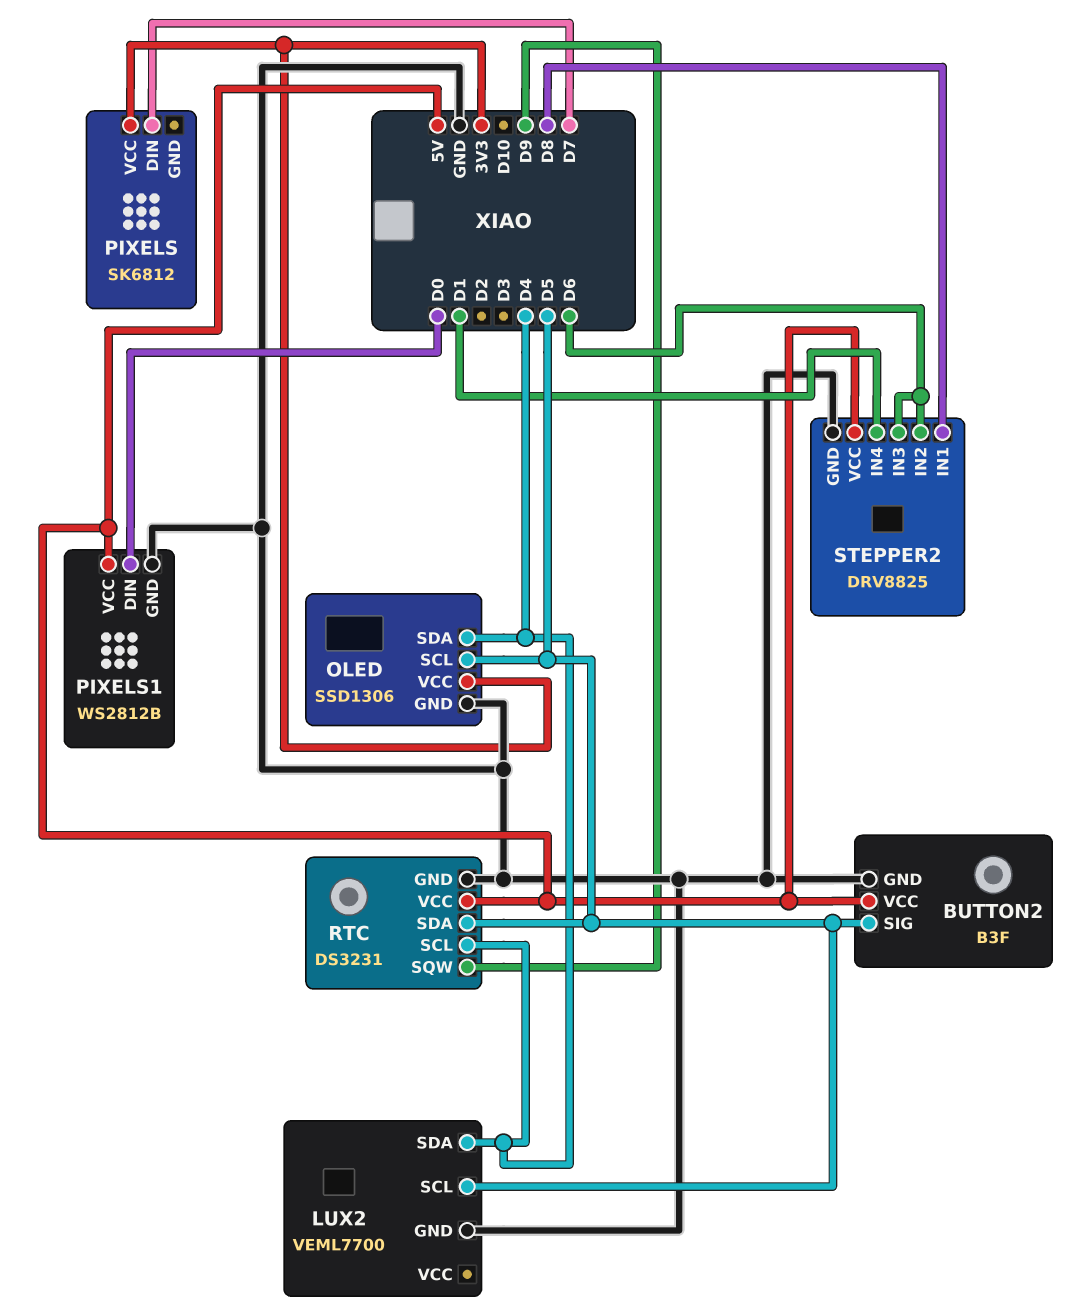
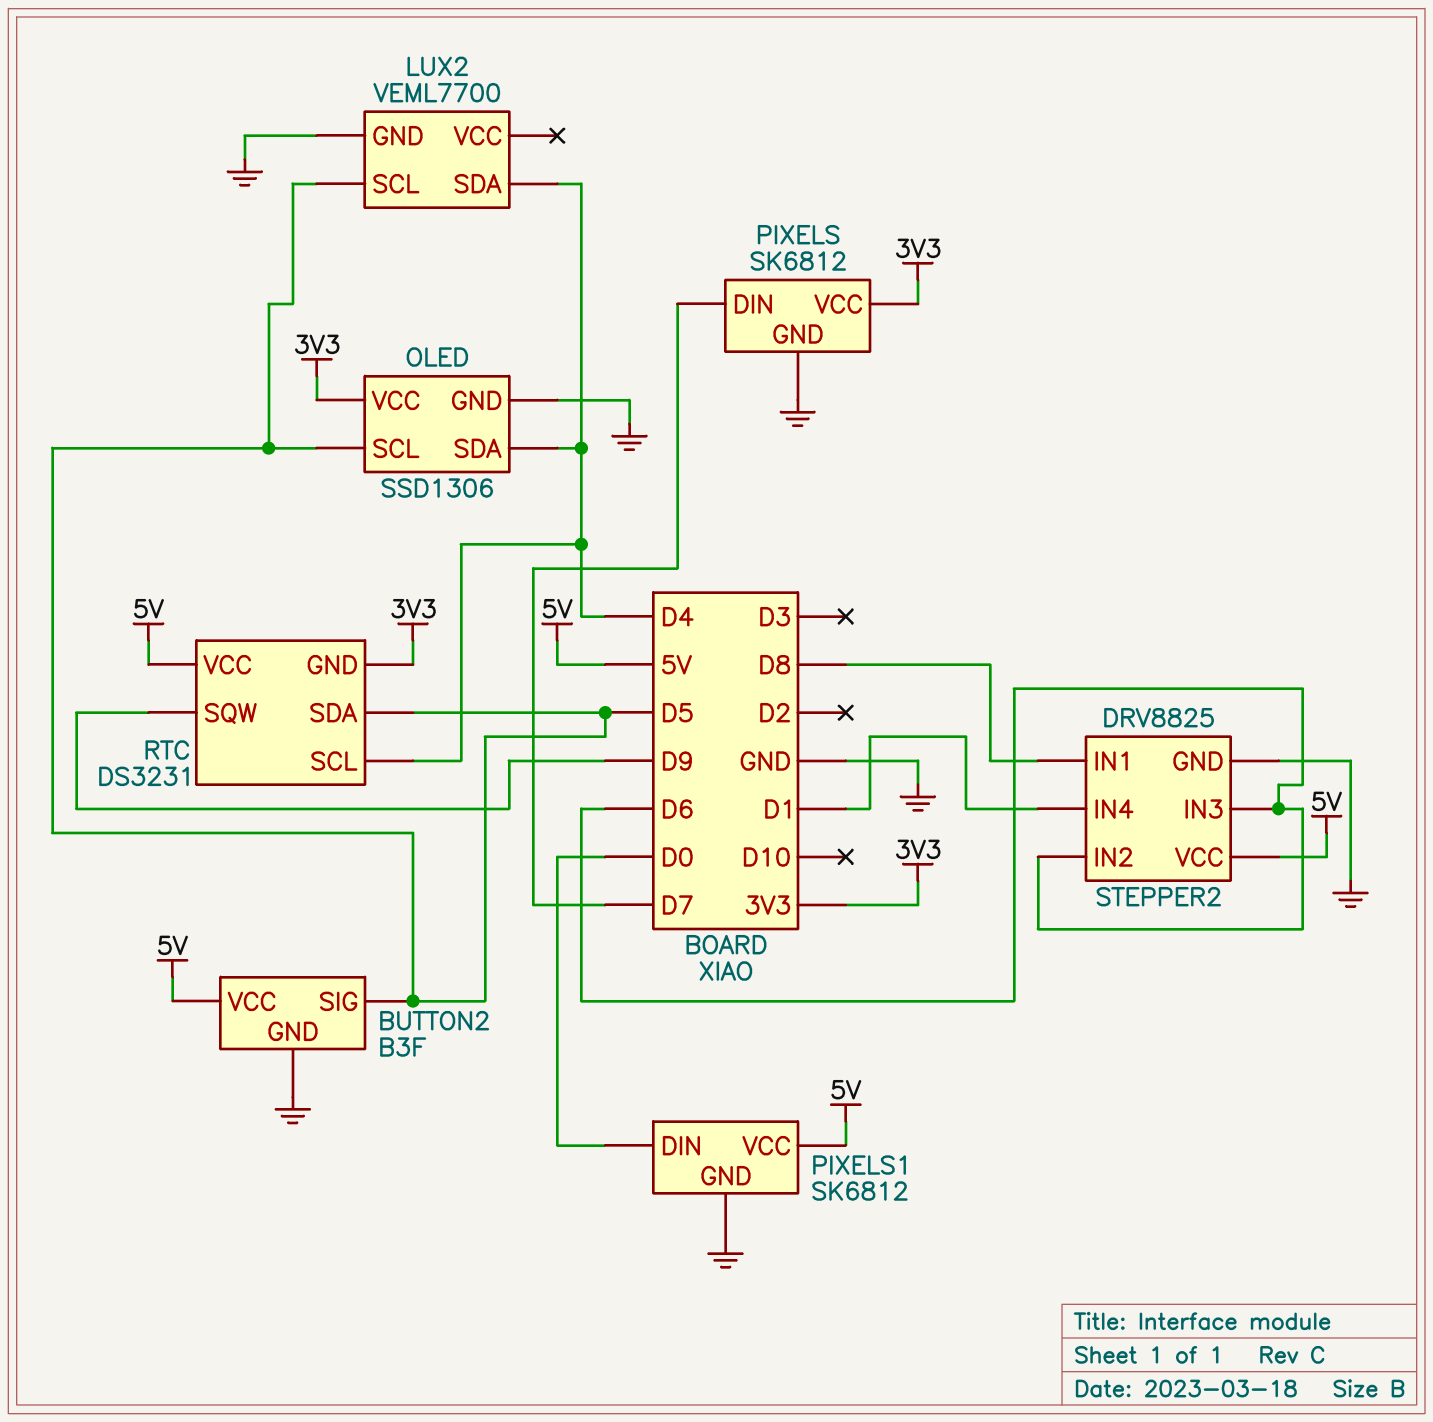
PIXELS pin GND: none -> GND
PIXELS1: WS2812B -> SK6812
RTC pin GND: GND -> 3V3

